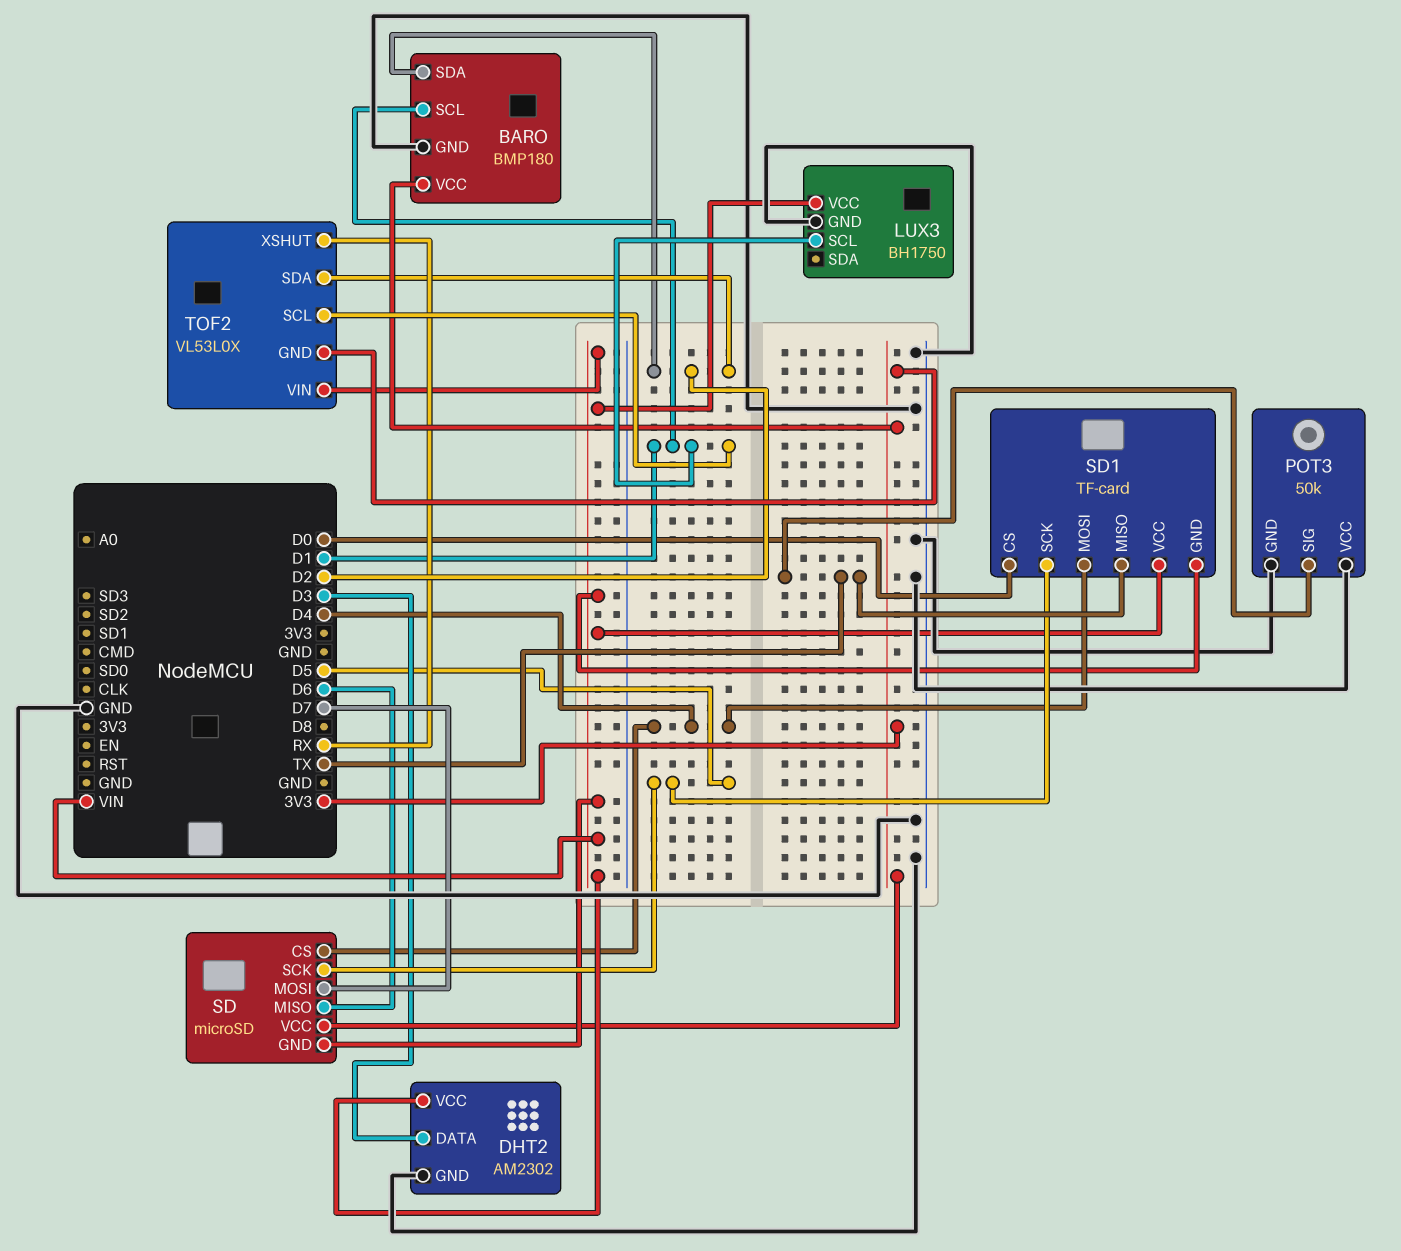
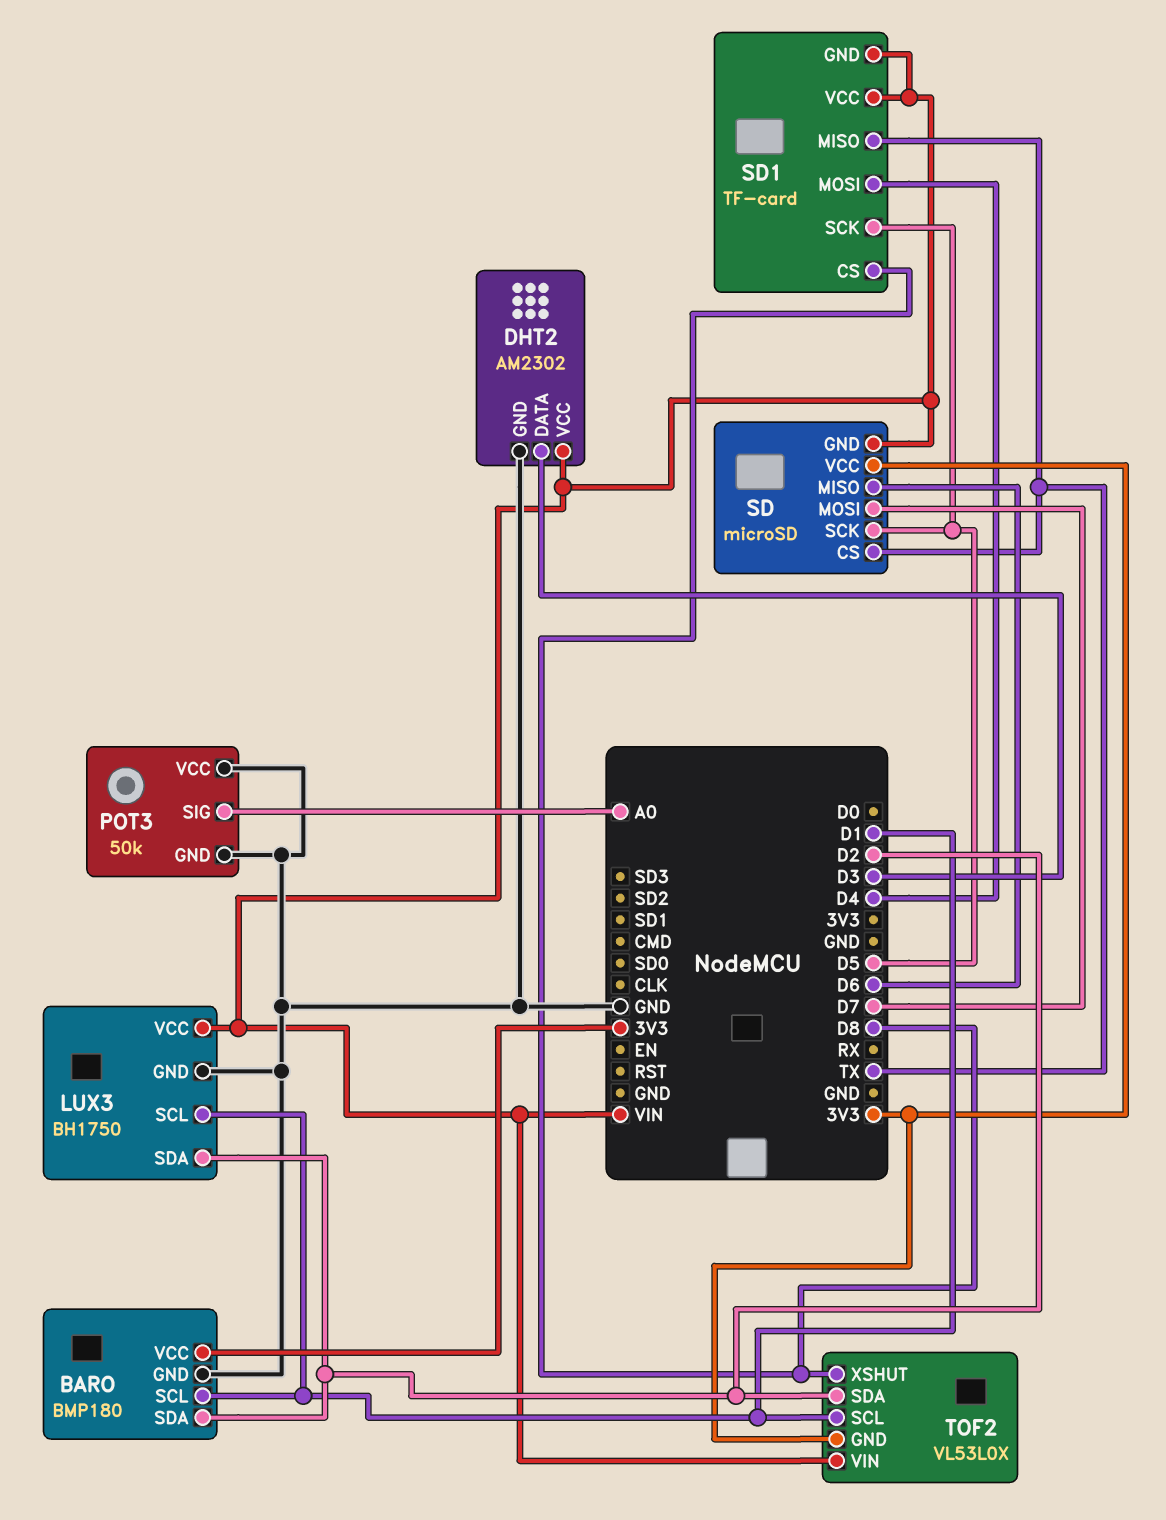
LUX3 pin SDA: none -> D2
POT3 pin SIG: TX -> A0
SD pin CS: D4 -> TX
SD1 pin CS: D0 -> D8
TOF2 pin XSHUT: RX -> D8

